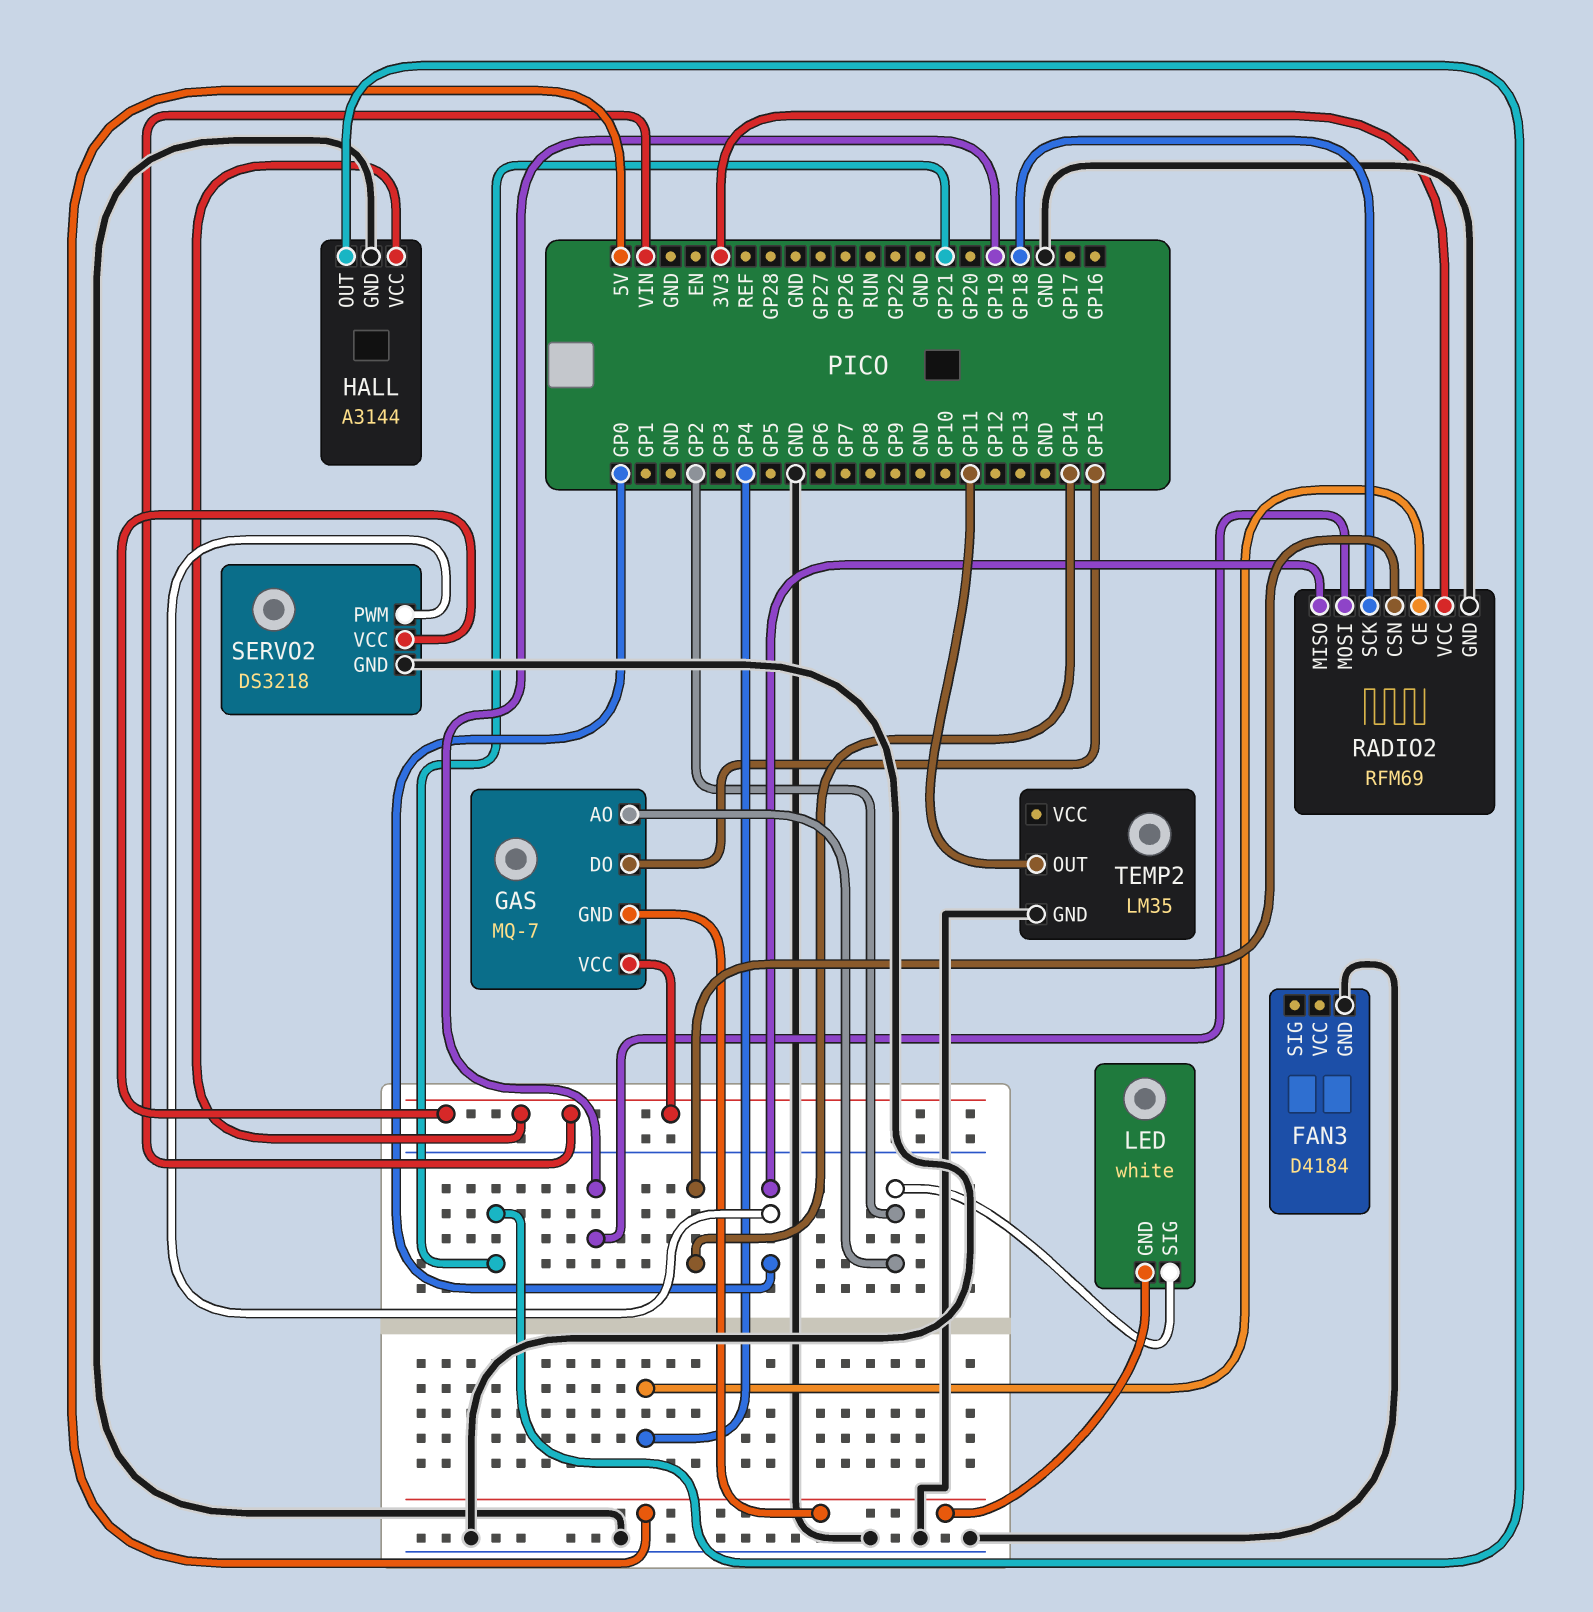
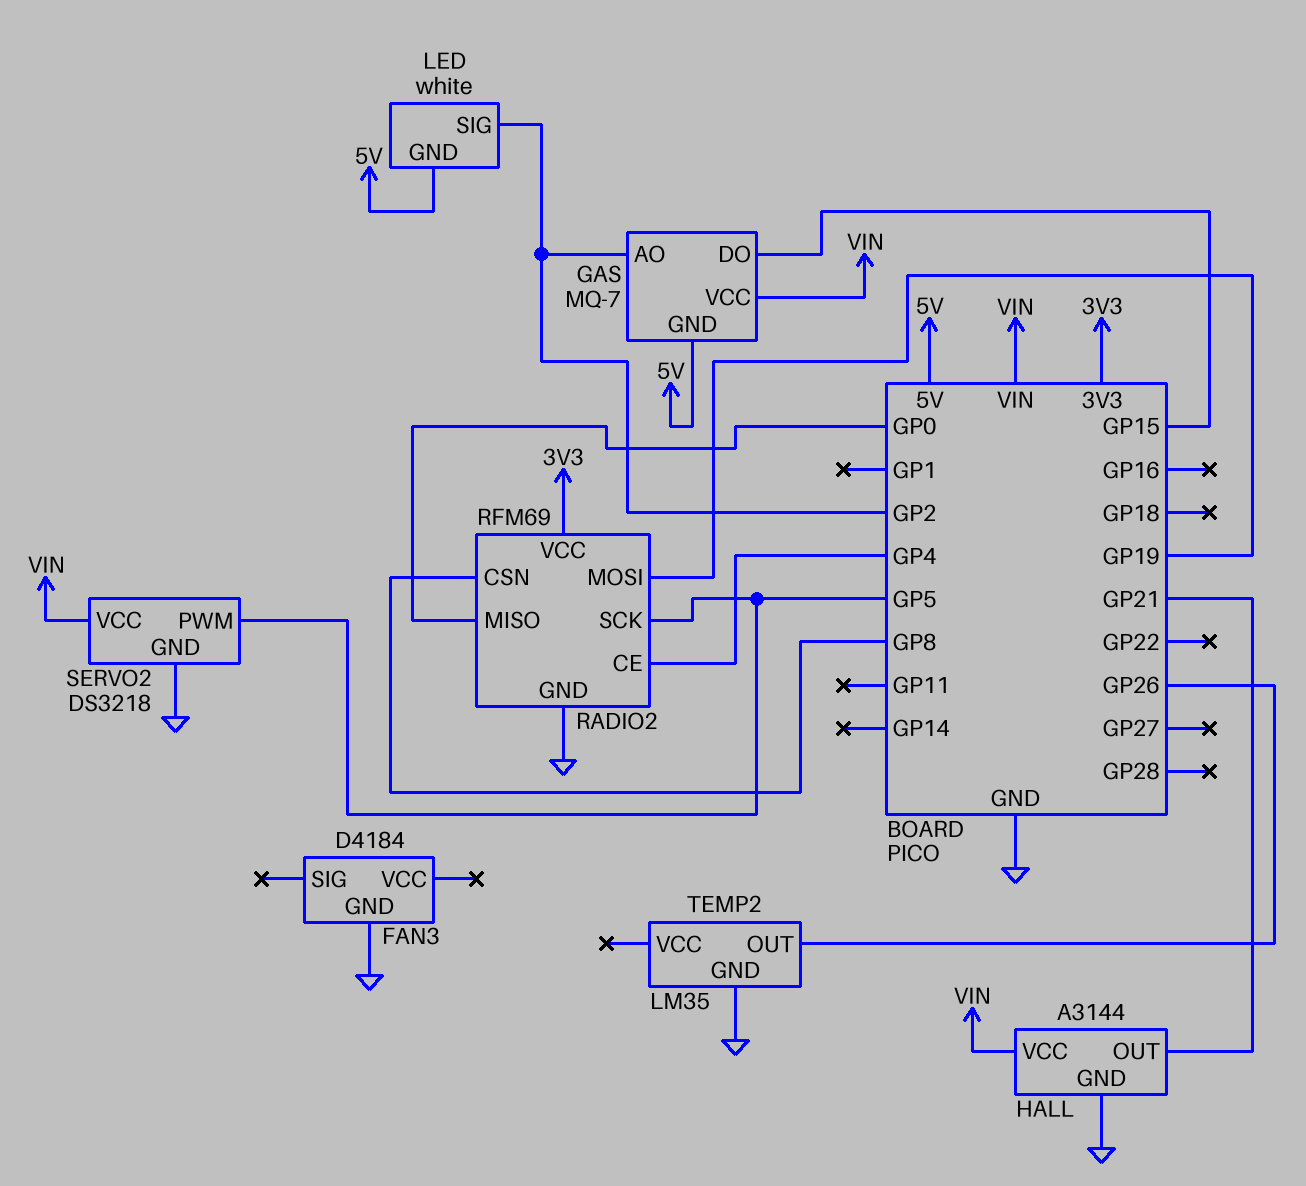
RADIO2 pin CSN: GP14 -> GP8
RADIO2 pin SCK: GP18 -> GP5
SERVO2 pin PWM: GP0 -> GP5
TEMP2 pin OUT: GP11 -> GP26

